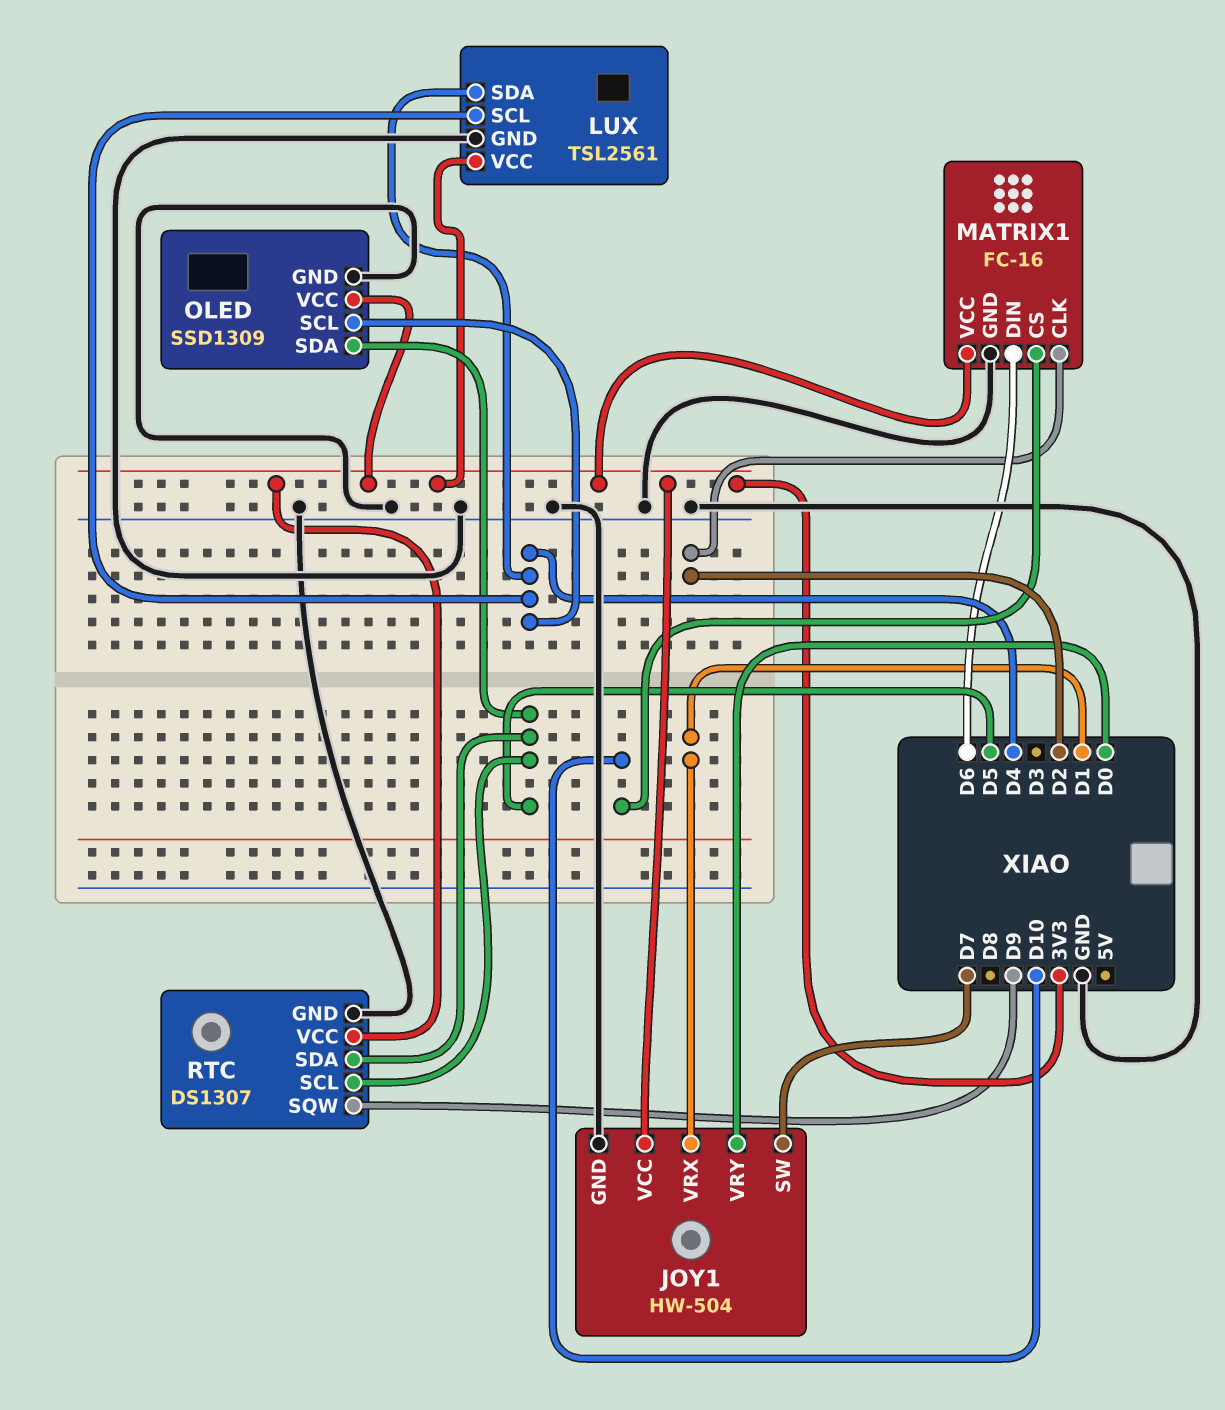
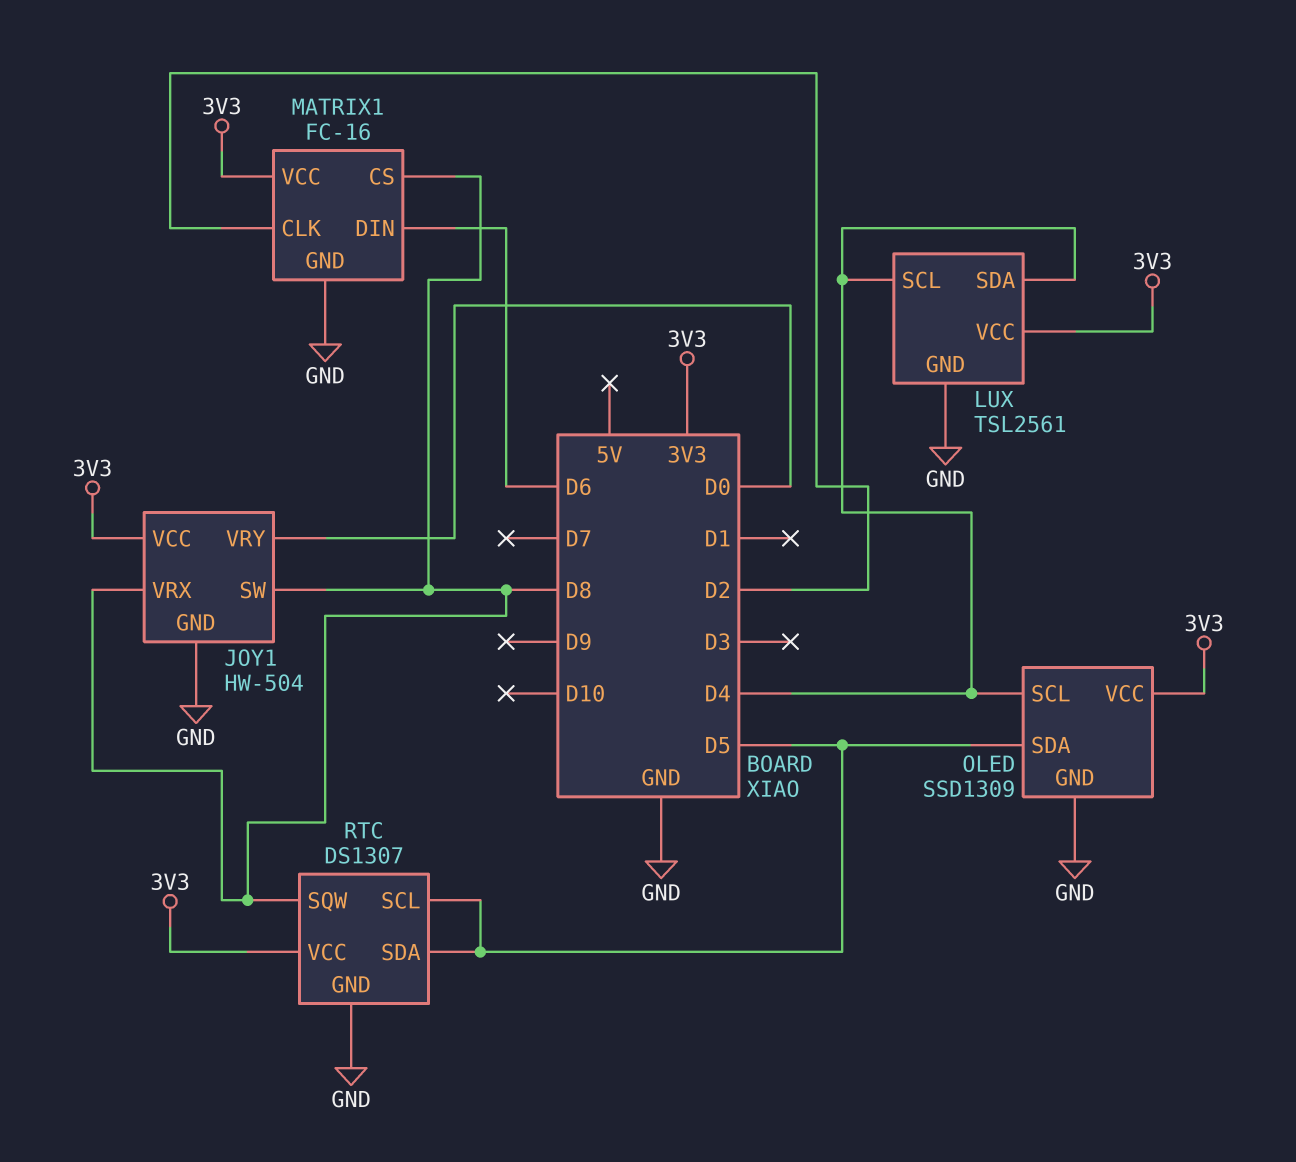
JOY1 pin SW: D7 -> D8
JOY1 pin VRX: D1 -> D8
MATRIX1 pin CS: D10 -> D8
RTC pin SQW: D9 -> D8

